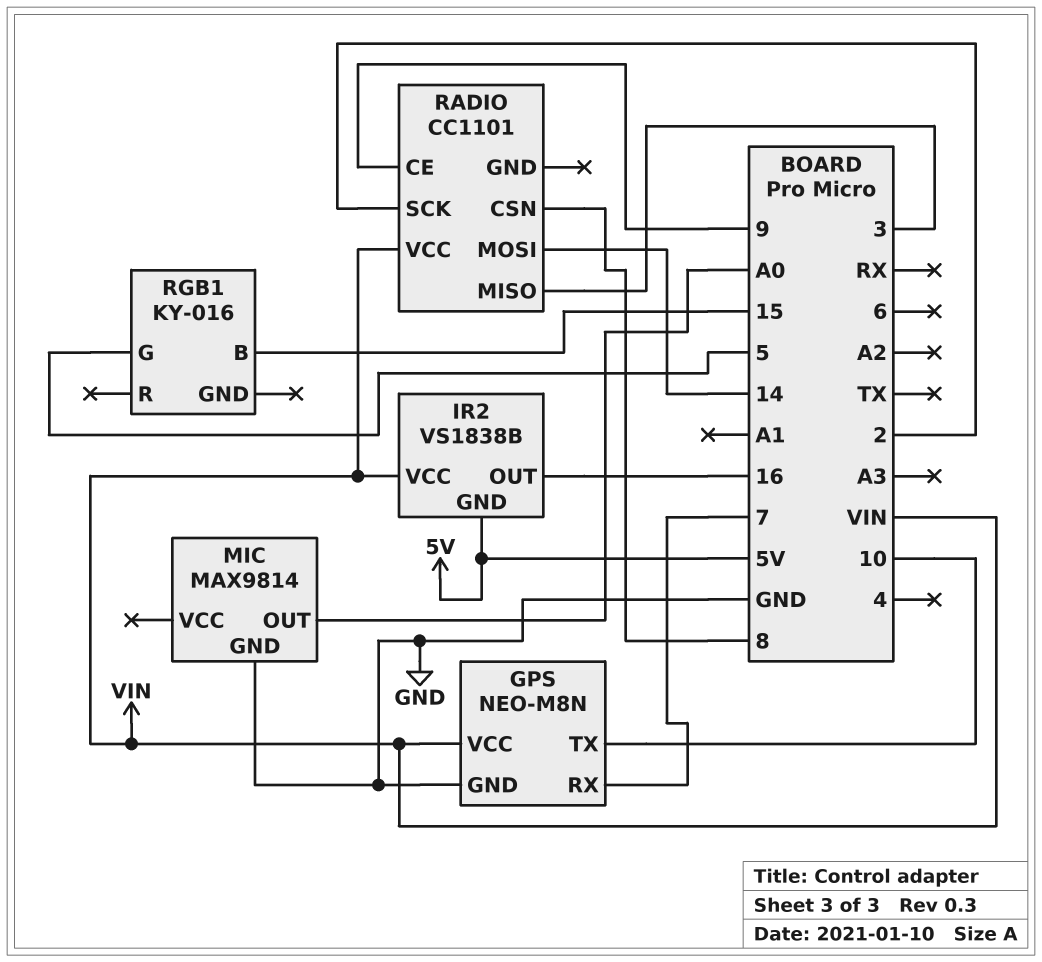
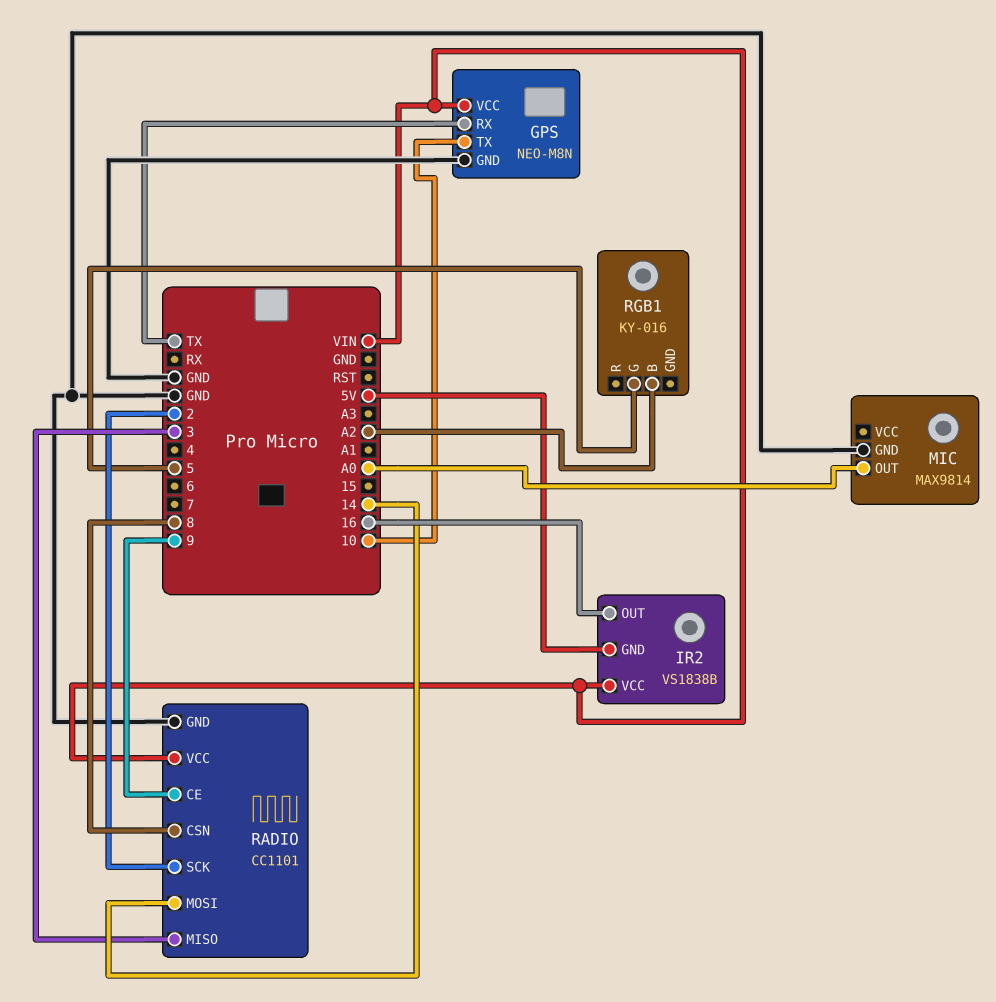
GPS pin RX: 7 -> TX
RADIO pin GND: none -> GND
RGB1 pin B: 15 -> A2

